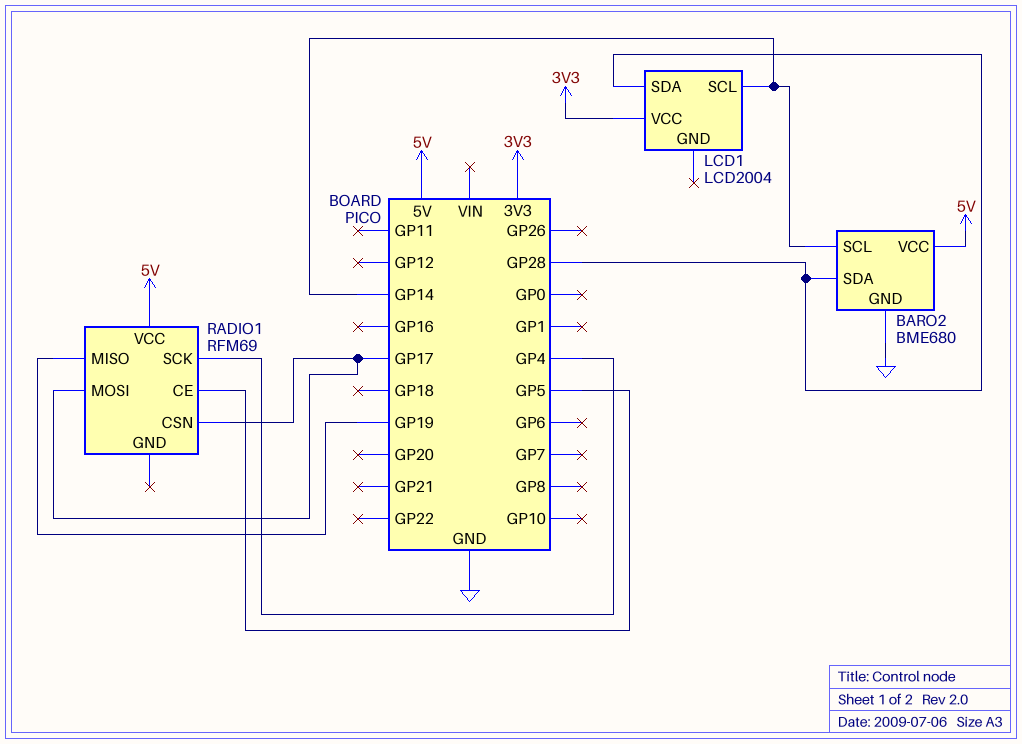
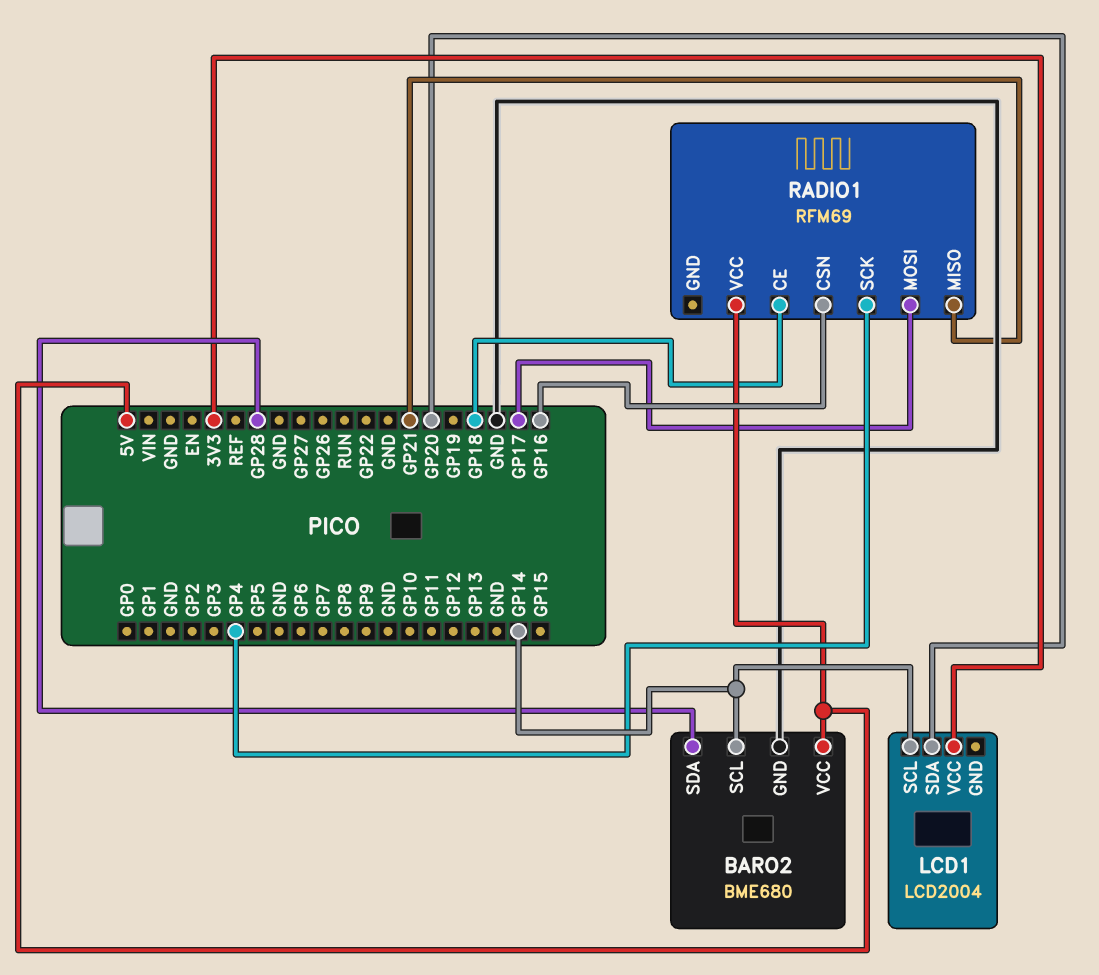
LCD1 pin SDA: GP28 -> GP20
RADIO1 pin CE: GP5 -> GP18
RADIO1 pin CSN: GP17 -> GP16
RADIO1 pin MISO: GP19 -> GP21

